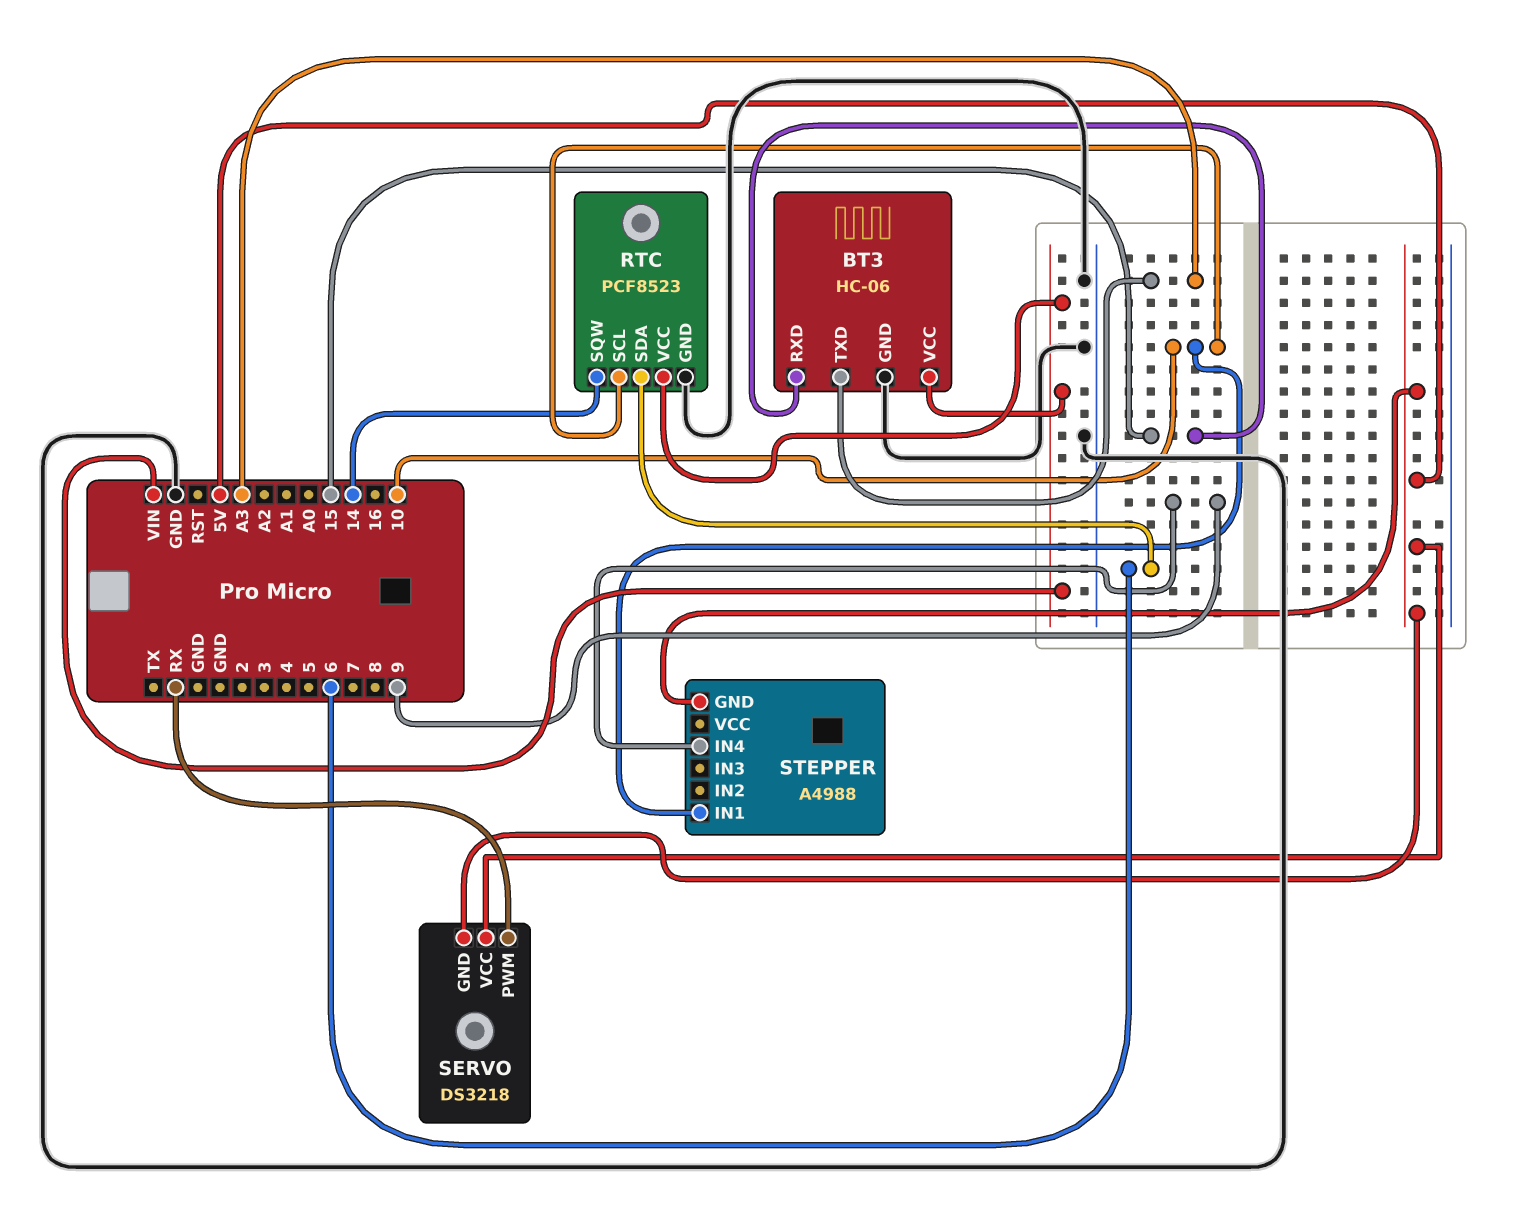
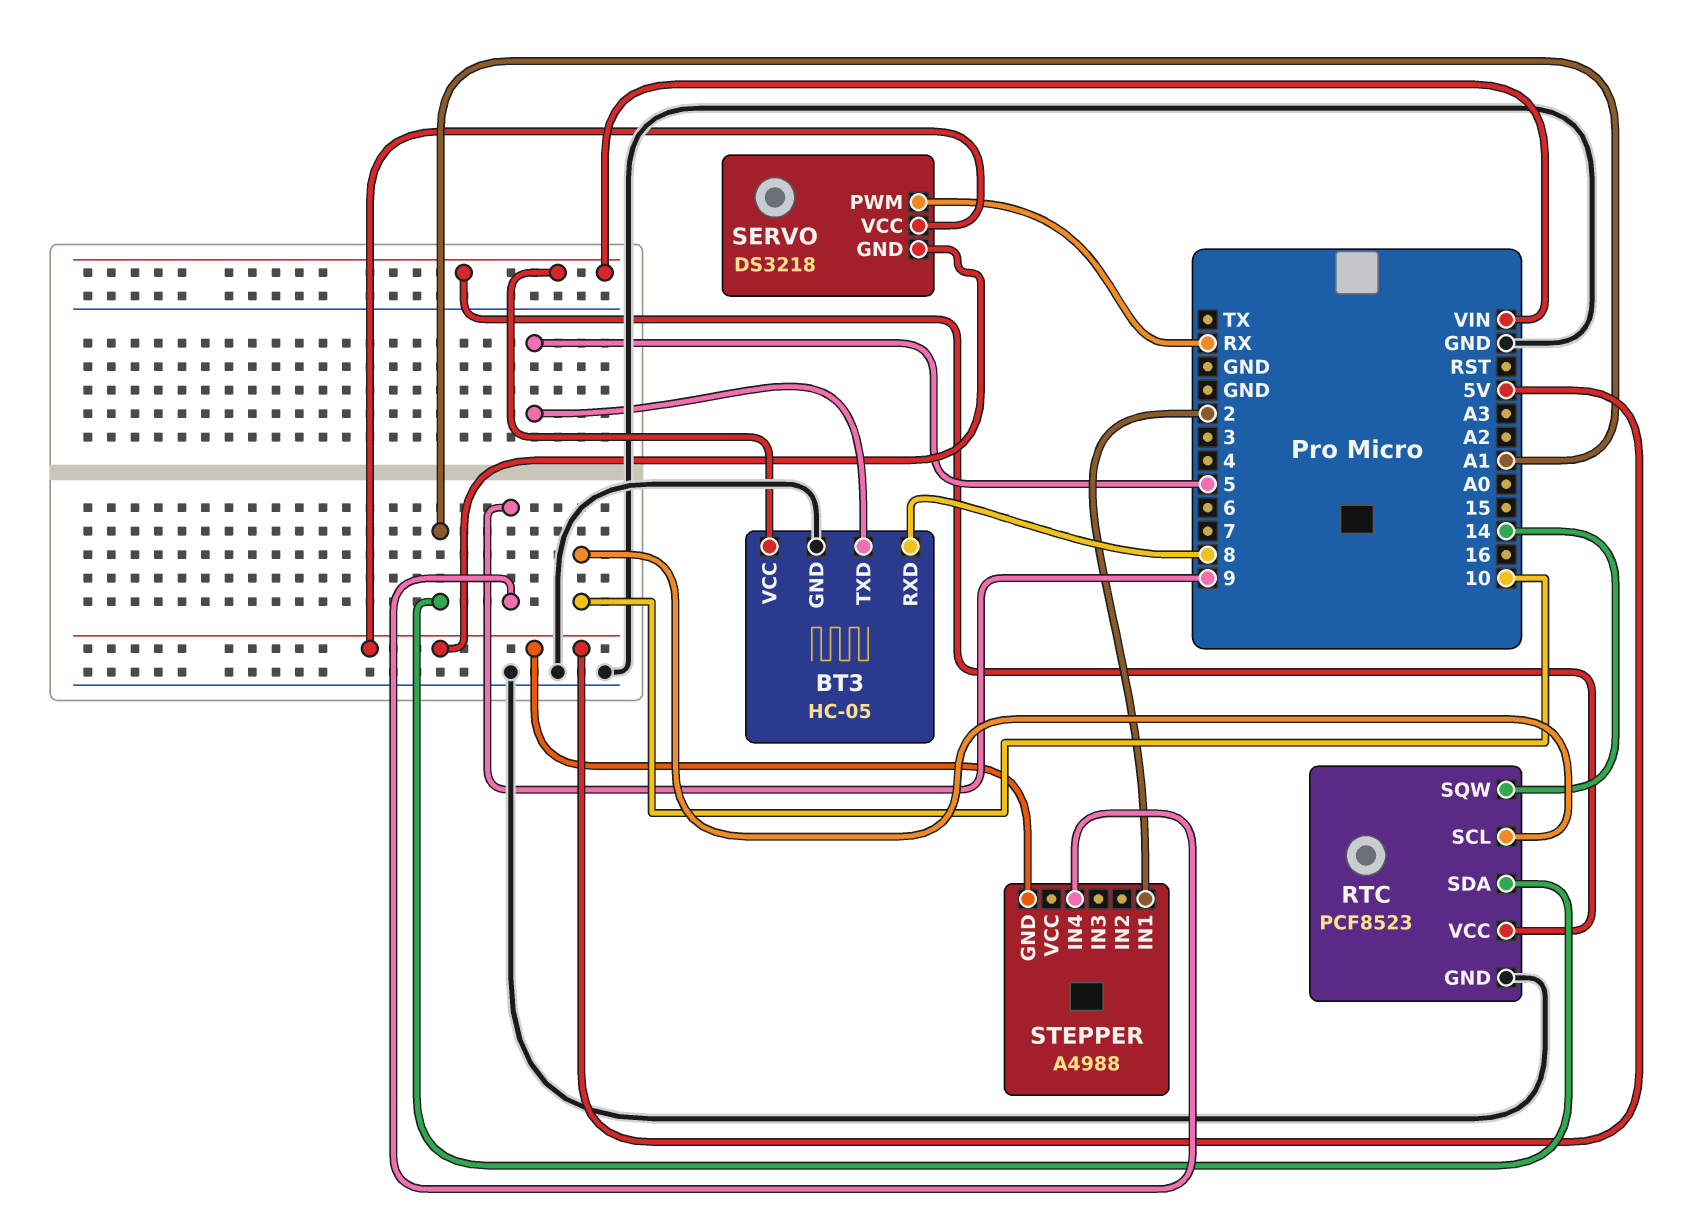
BT3: HC-06 -> HC-05
BT3 pin RXD: 15 -> 8
BT3 pin TXD: A3 -> 5
RTC pin SDA: 6 -> A1
STEPPER pin IN1: 10 -> 2

